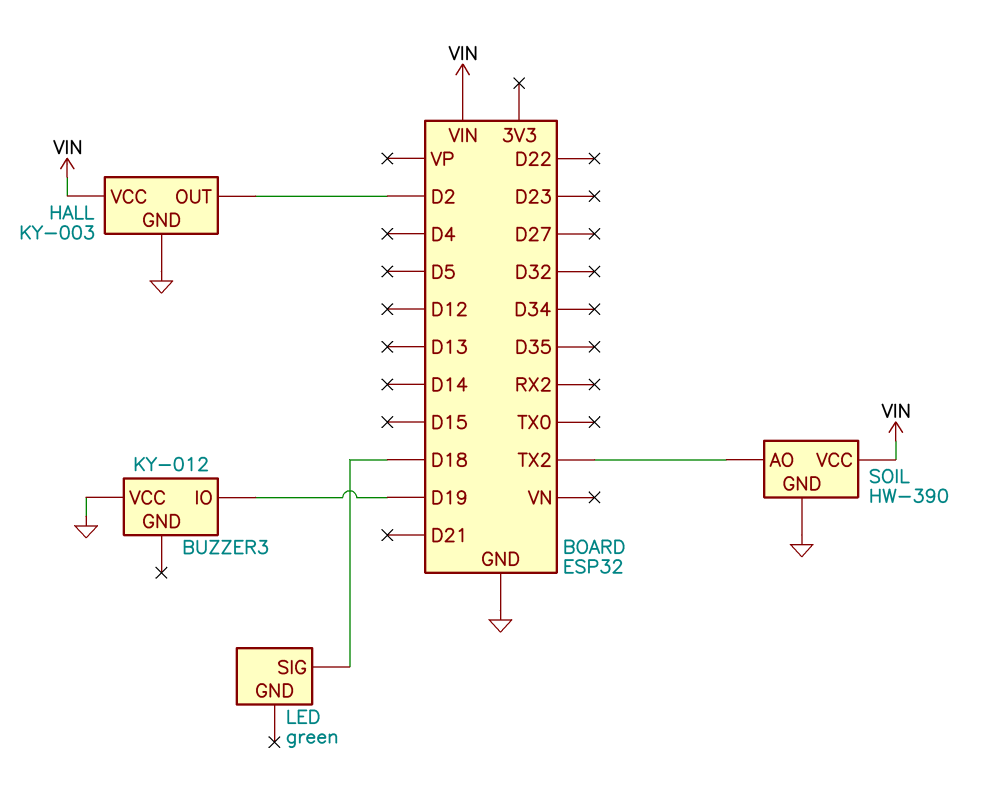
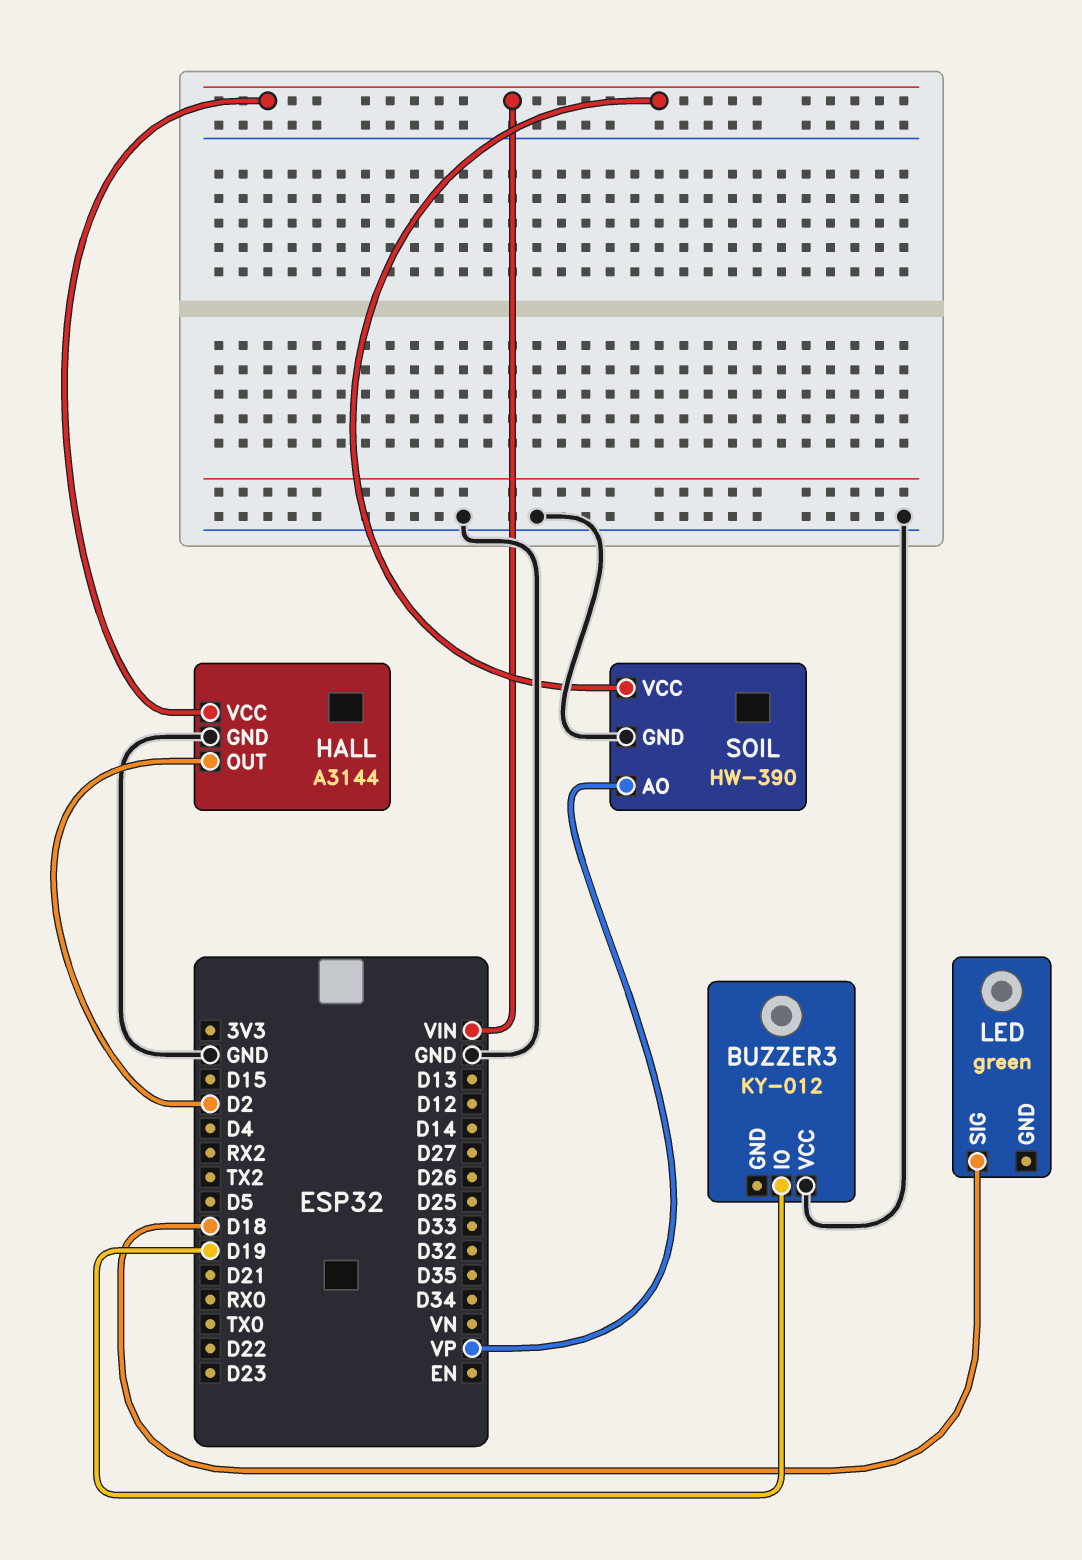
HALL: KY-003 -> A3144
SOIL pin AO: TX2 -> VP

